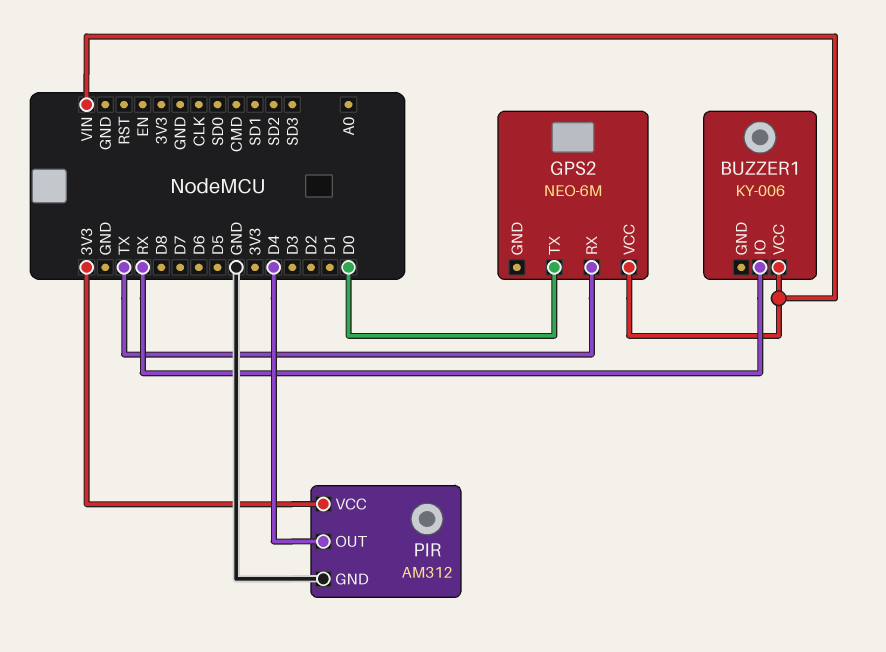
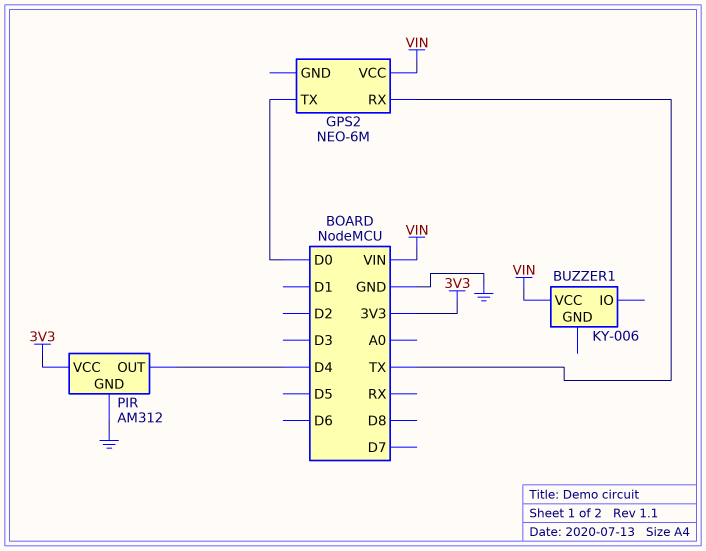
BUZZER1 pin IO: RX -> none

